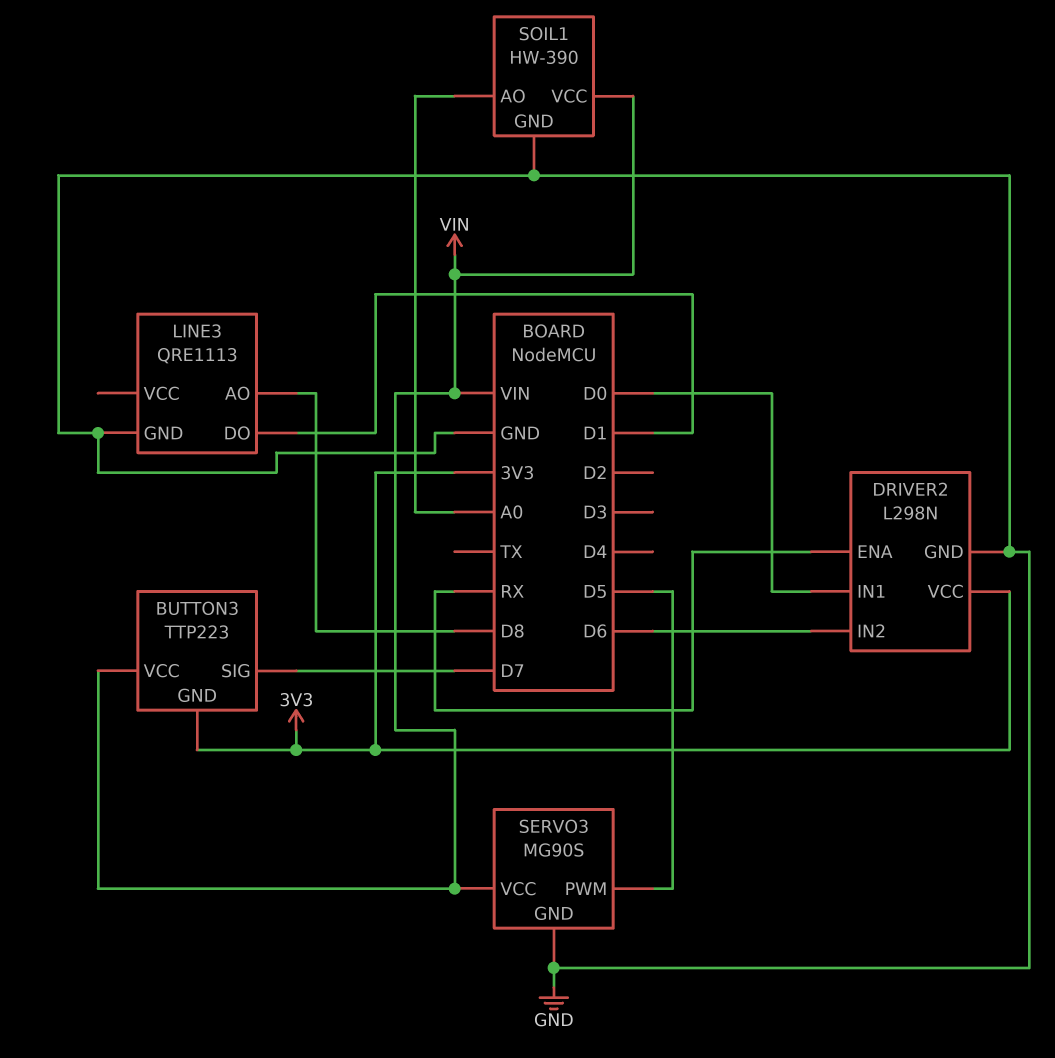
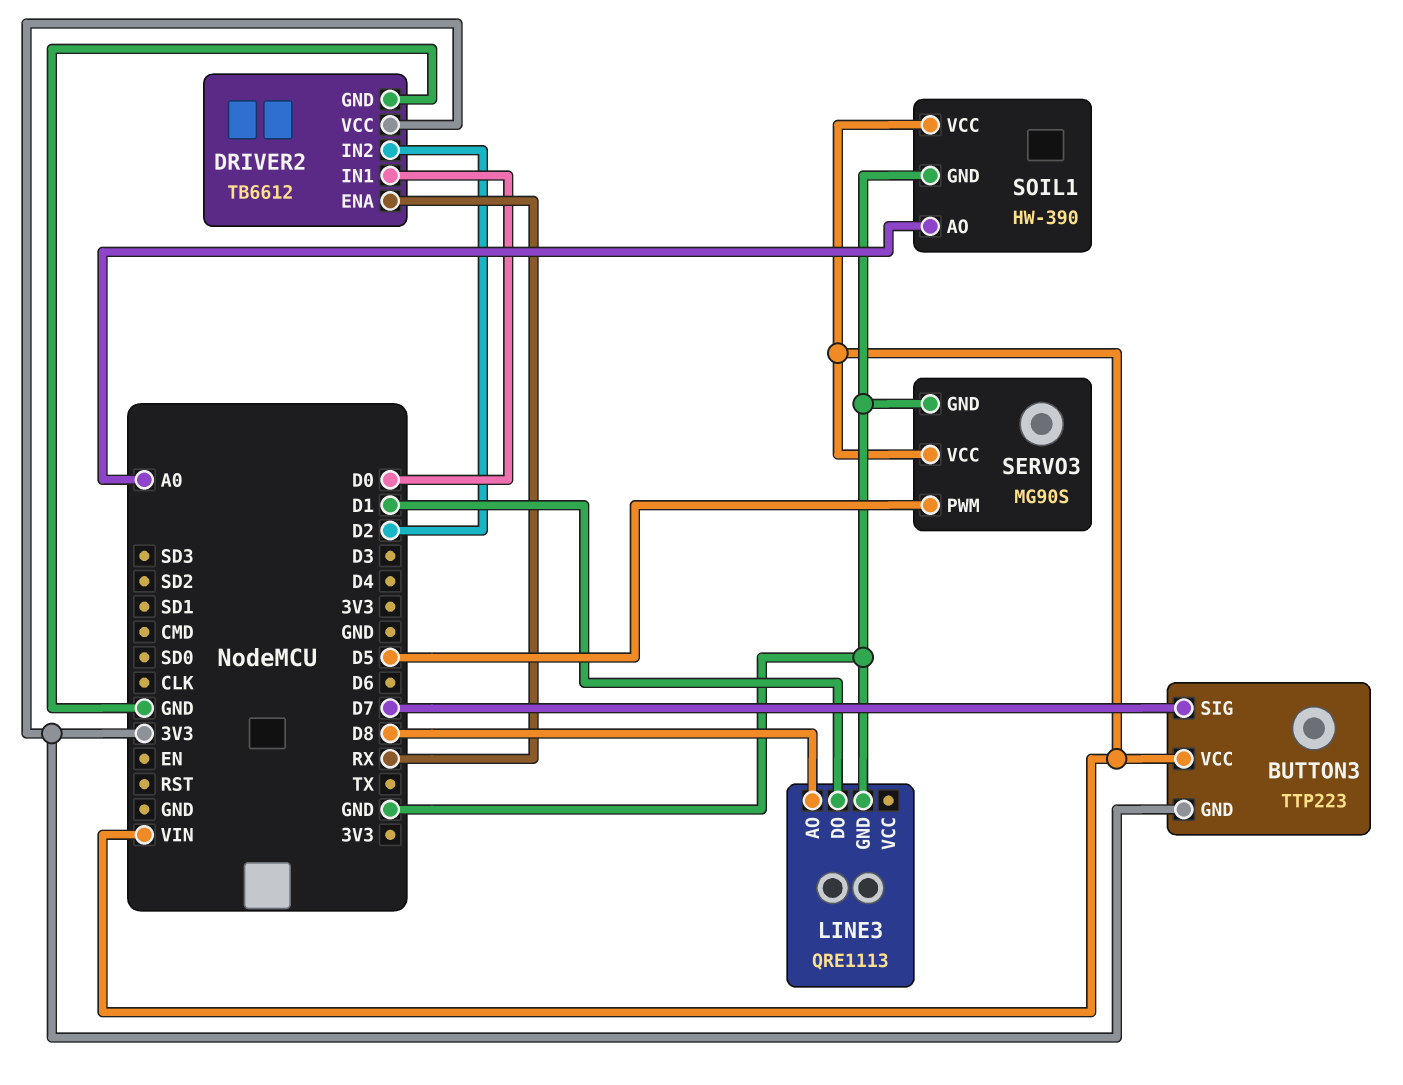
DRIVER2: L298N -> TB6612
DRIVER2 pin IN2: D6 -> D2

